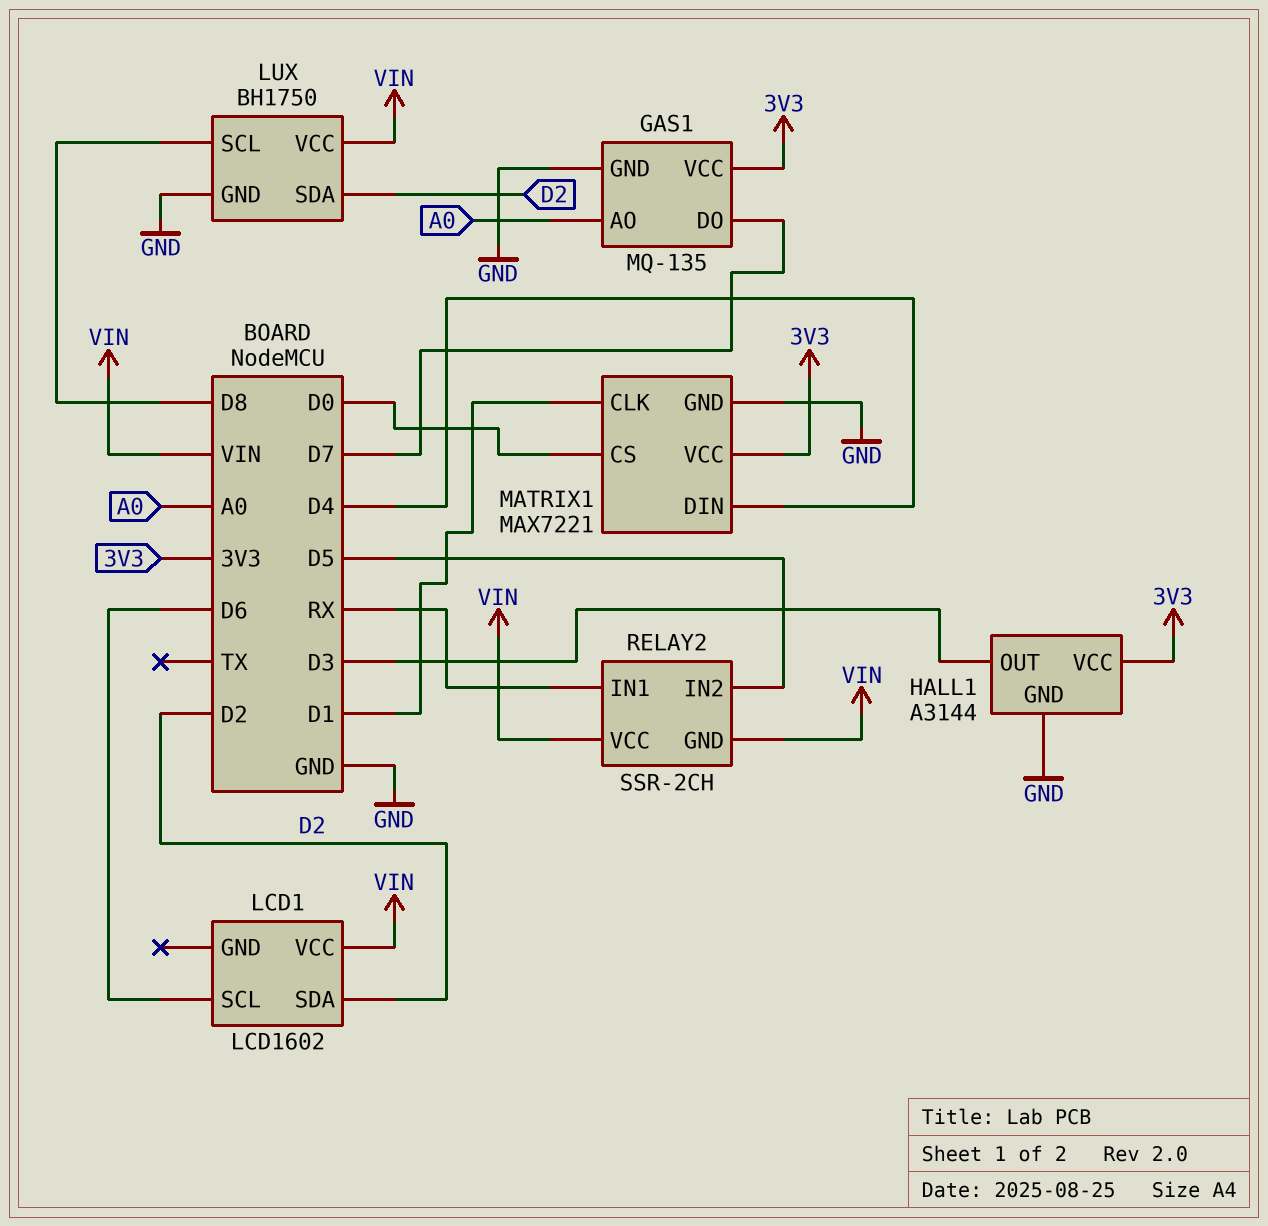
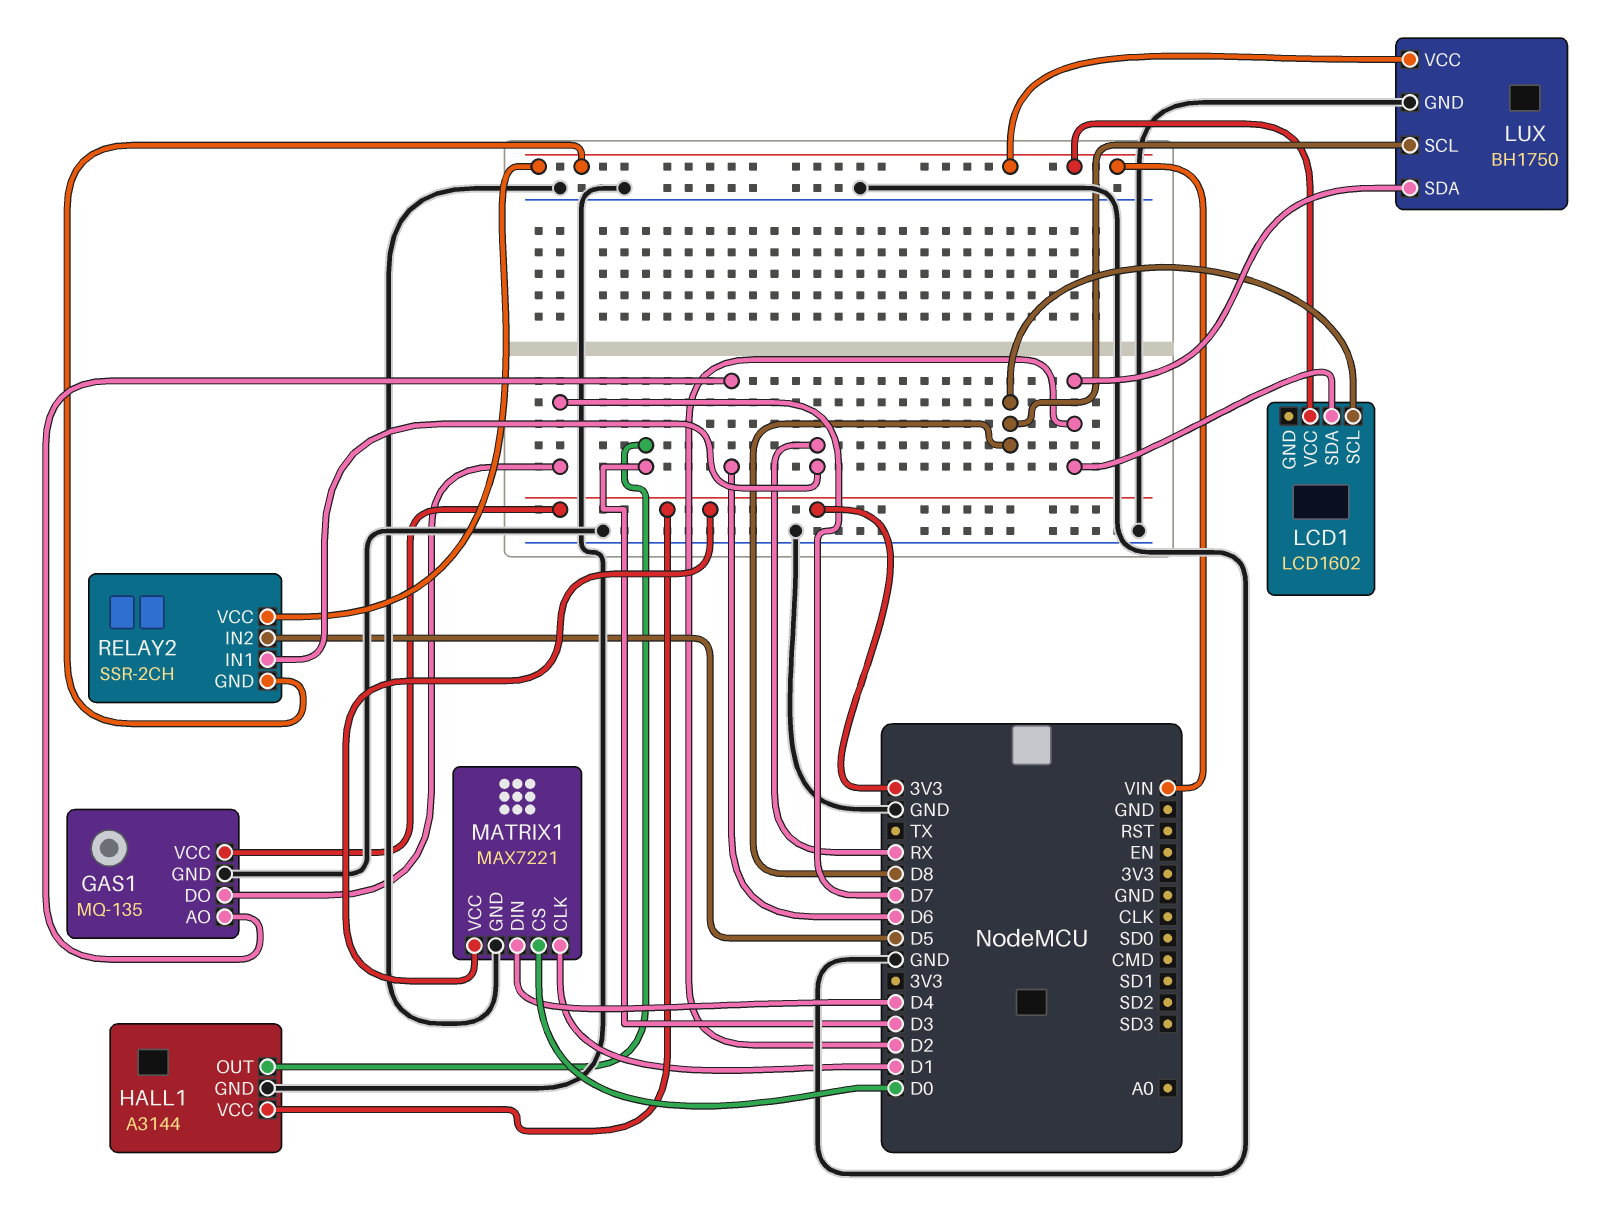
GAS1 pin AO: A0 -> D6
LCD1 pin SCL: D6 -> D8

